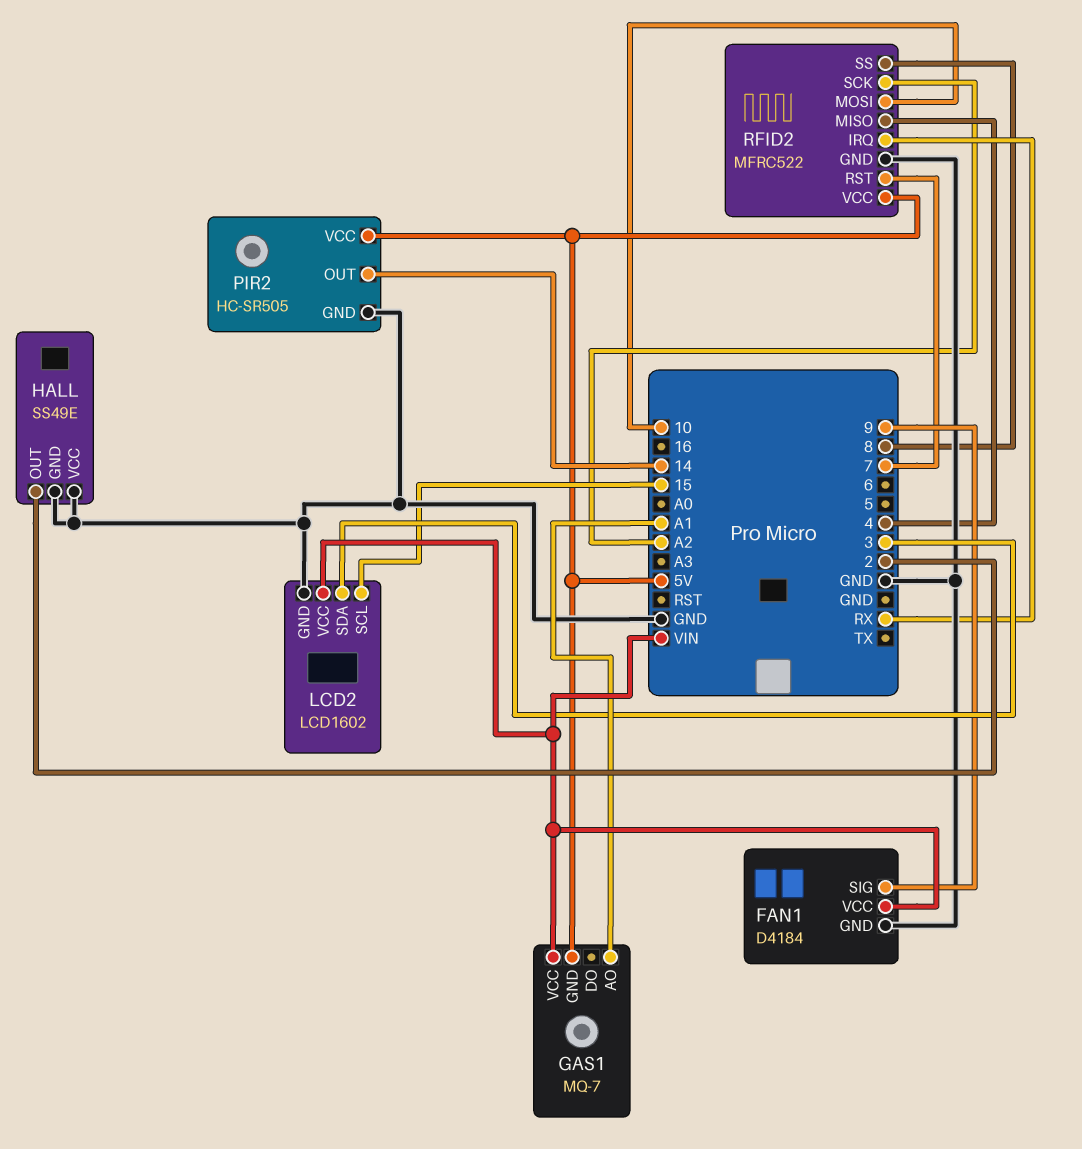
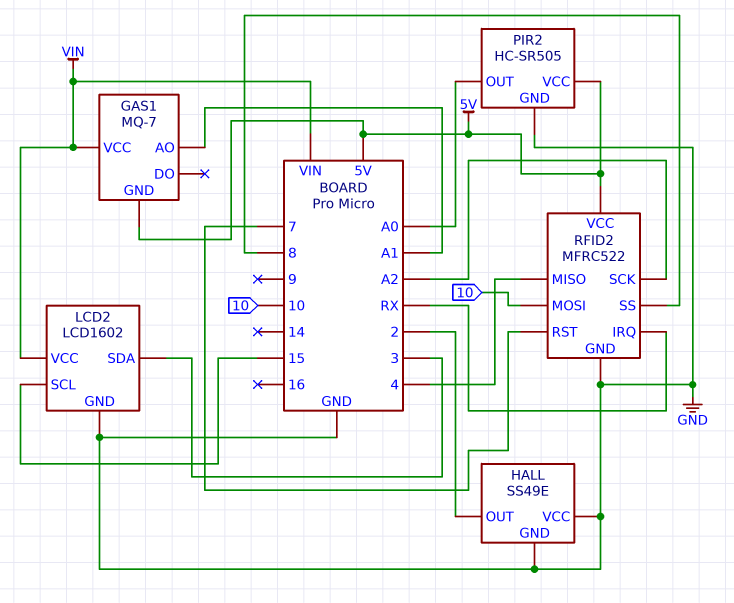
FAN1: D4184 -> none
FAN1 pin GND: GND -> none
FAN1 pin SIG: 9 -> none
FAN1 pin VCC: VIN -> none
PIR2 pin OUT: 14 -> A0

